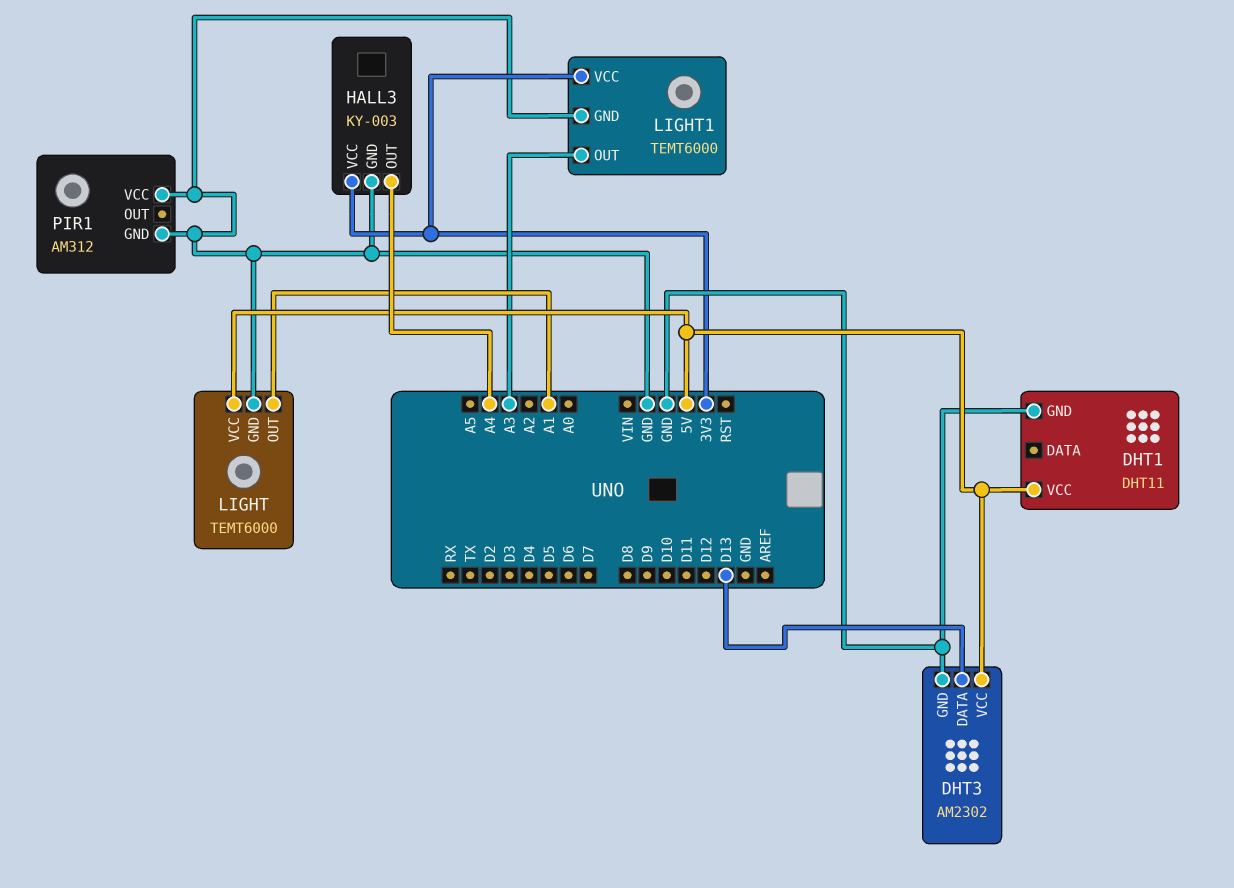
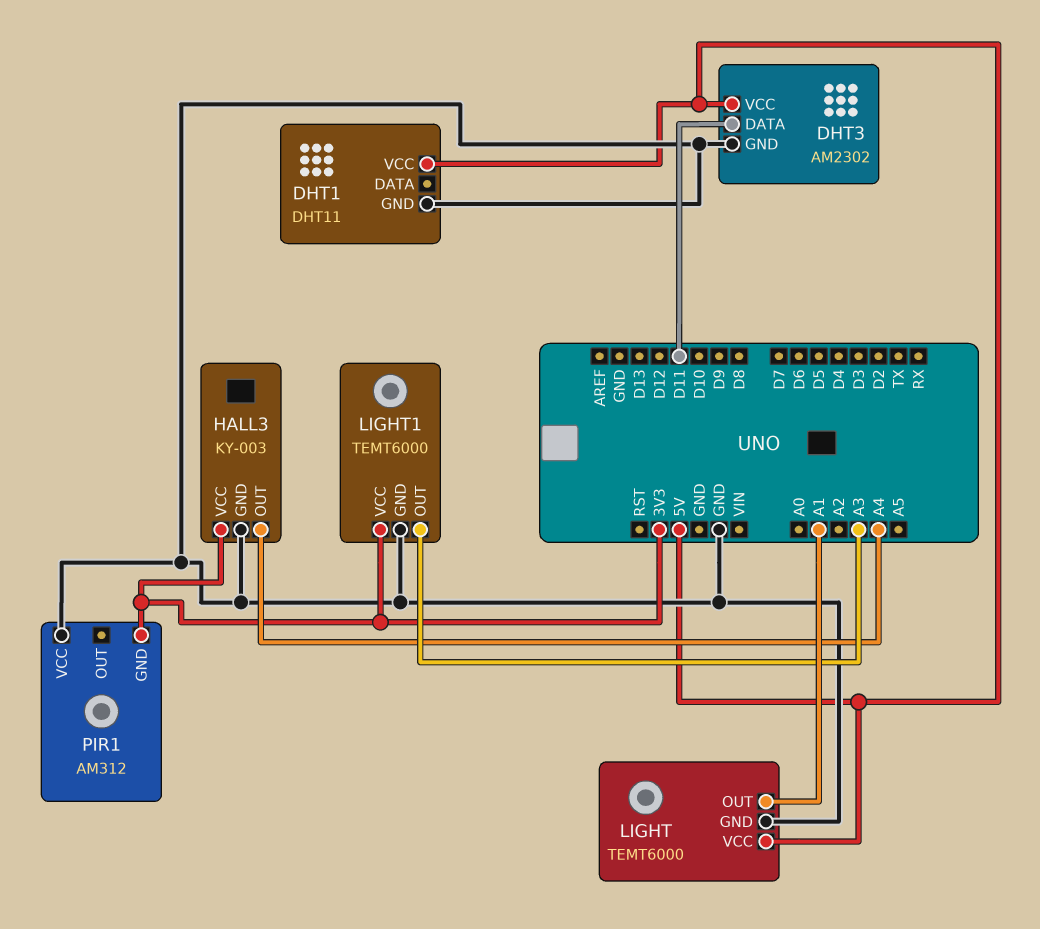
DHT3 pin DATA: D13 -> D11
PIR1 pin GND: GND -> 3V3

